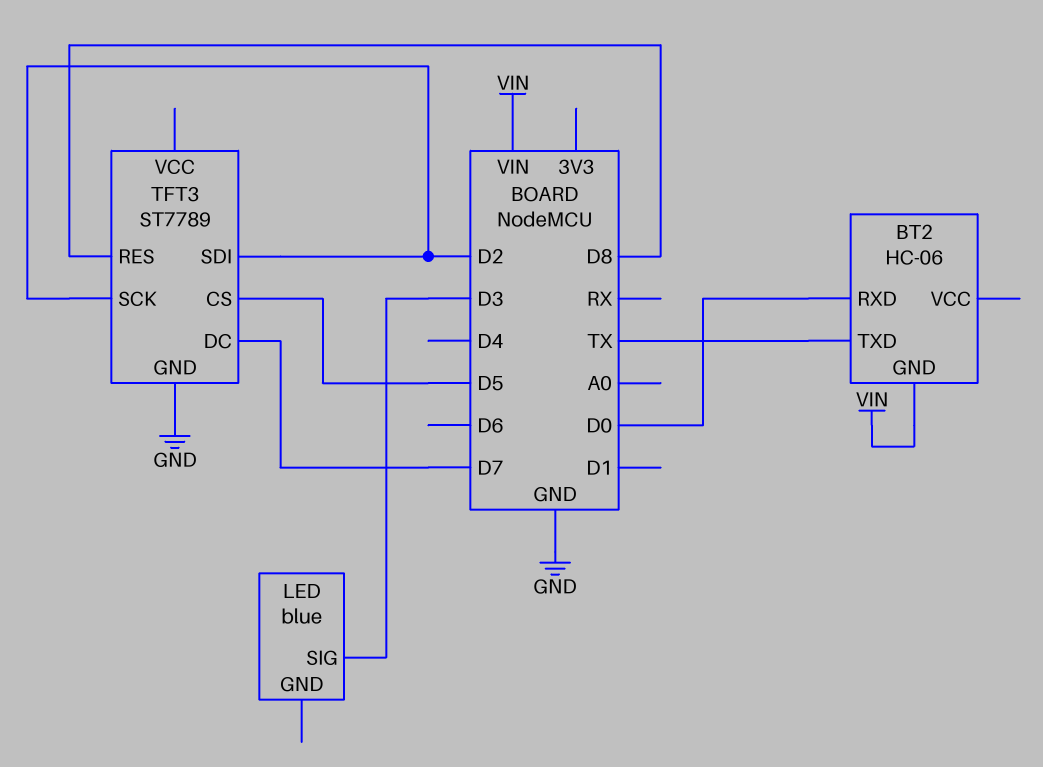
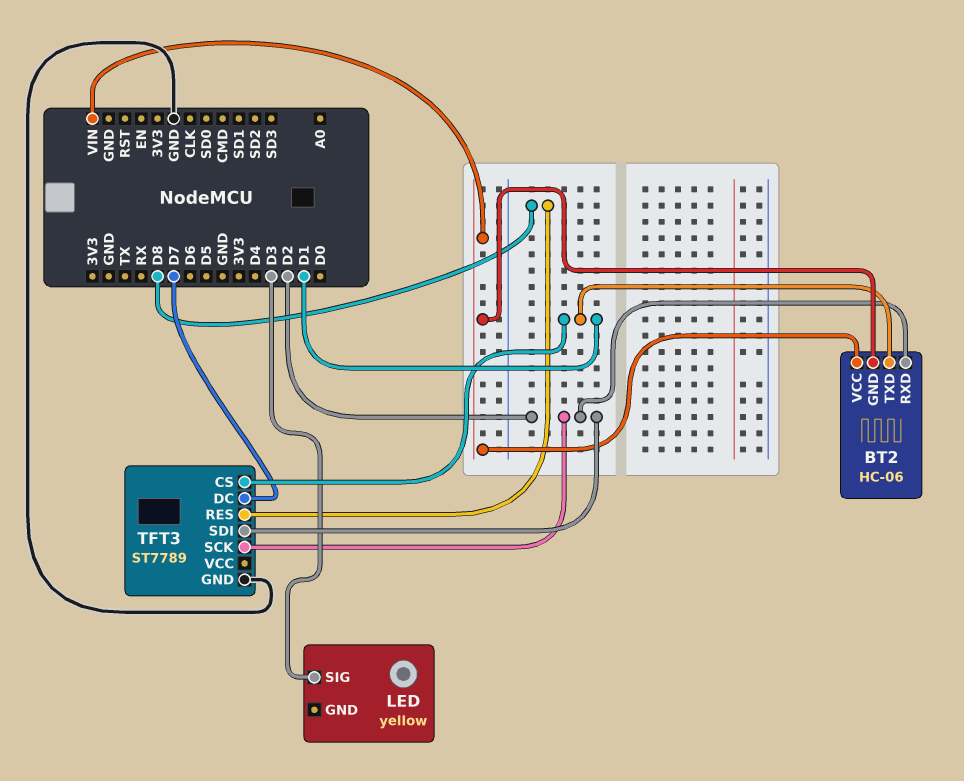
BT2 pin RXD: D0 -> D2
BT2 pin TXD: TX -> D1
BT2 pin VCC: none -> VIN
LED: blue -> yellow
TFT3 pin CS: D5 -> D1

